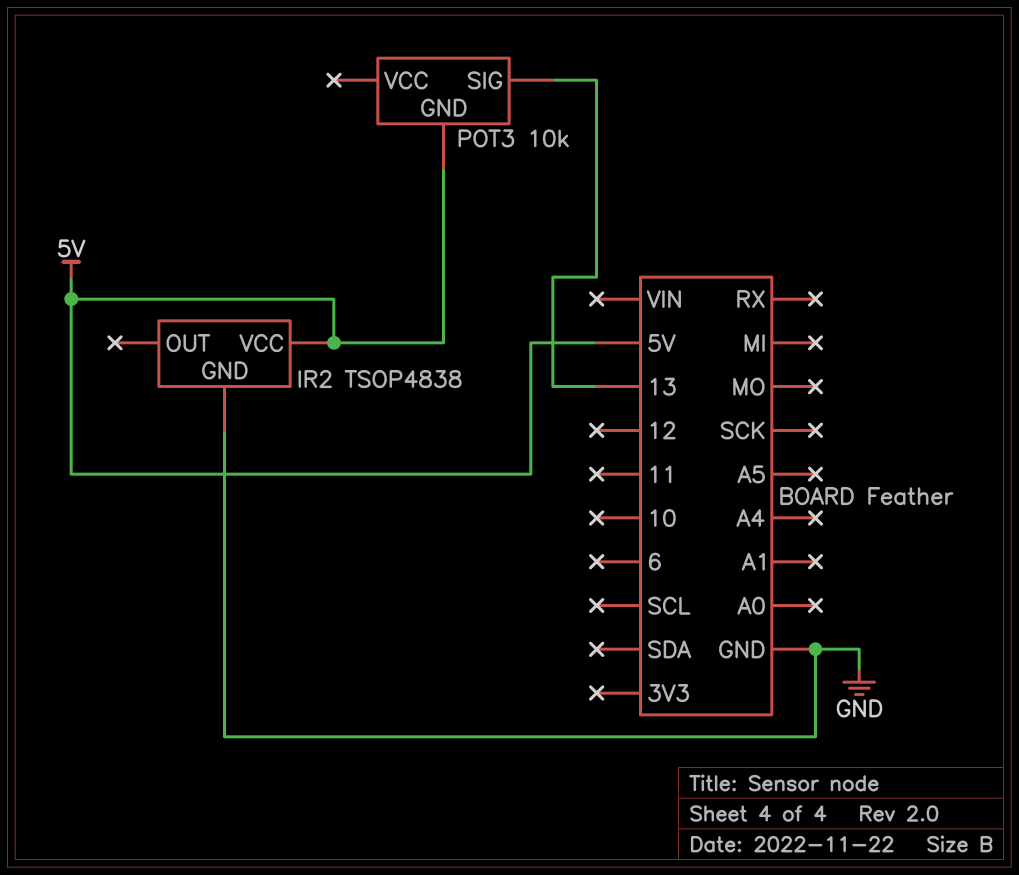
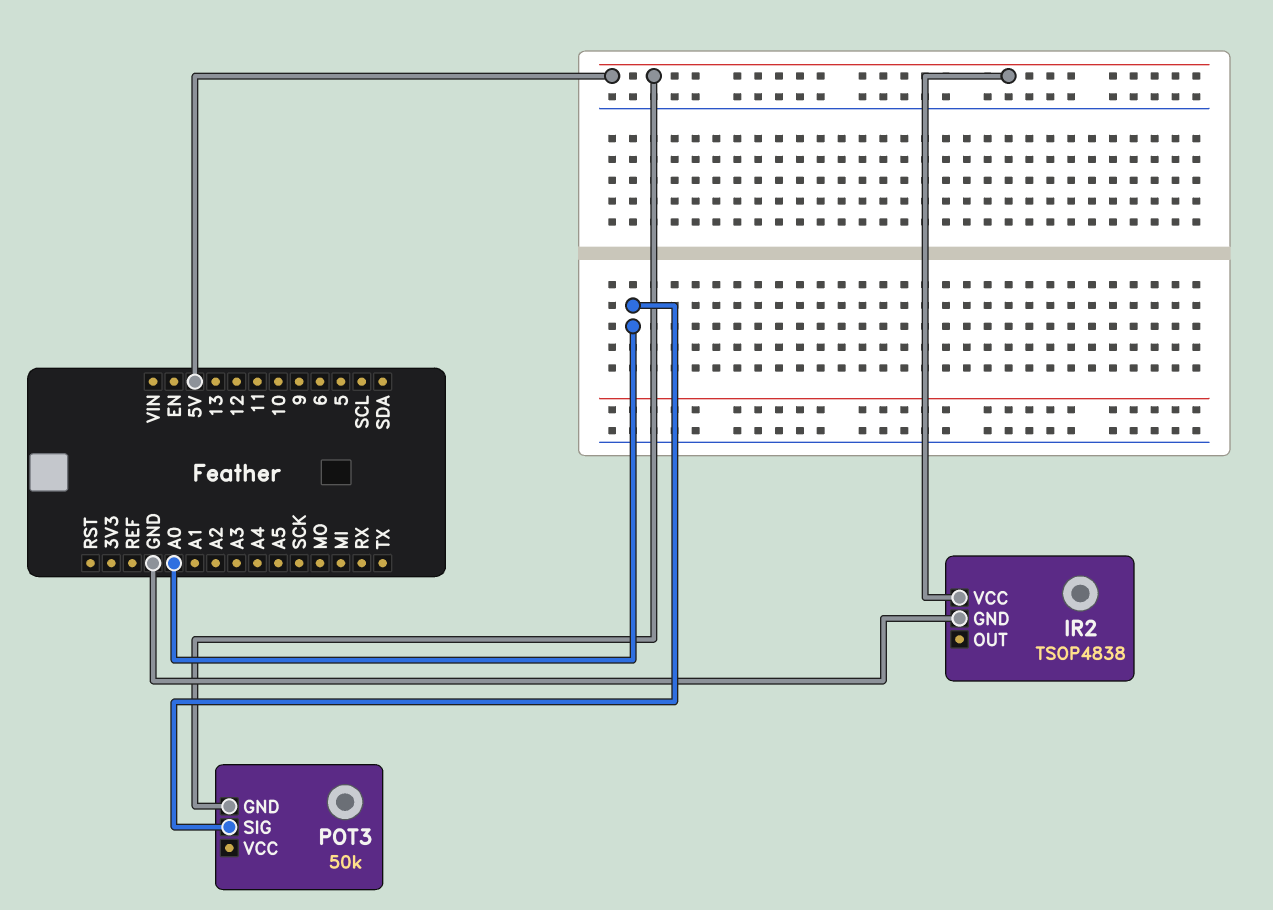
POT3: 10k -> 50k
POT3 pin SIG: 13 -> A0

